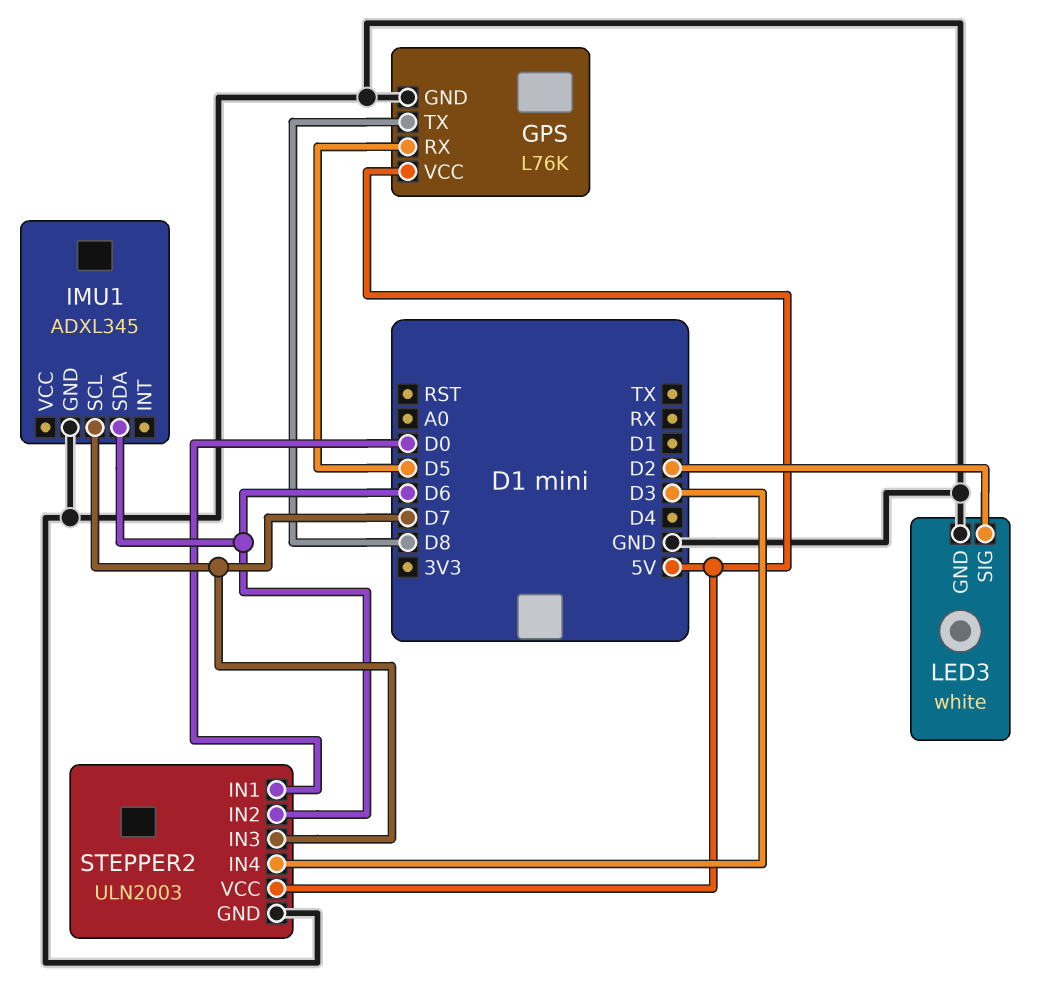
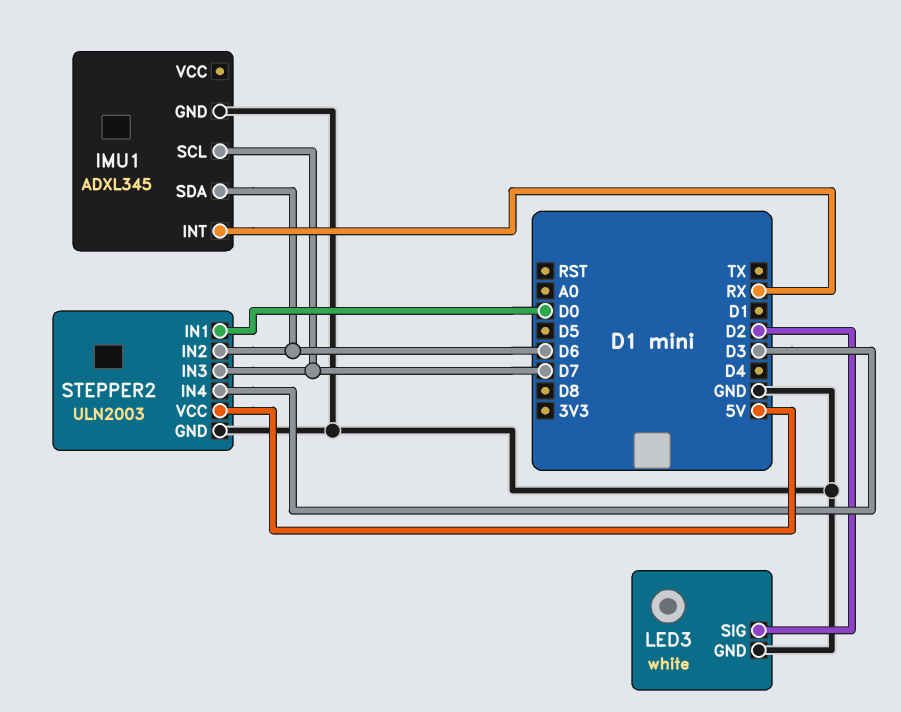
GPS: L76K -> none
GPS pin GND: GND -> none
GPS pin RX: D5 -> none
GPS pin TX: D8 -> none
GPS pin VCC: 5V -> none
IMU1 pin INT: none -> RX

